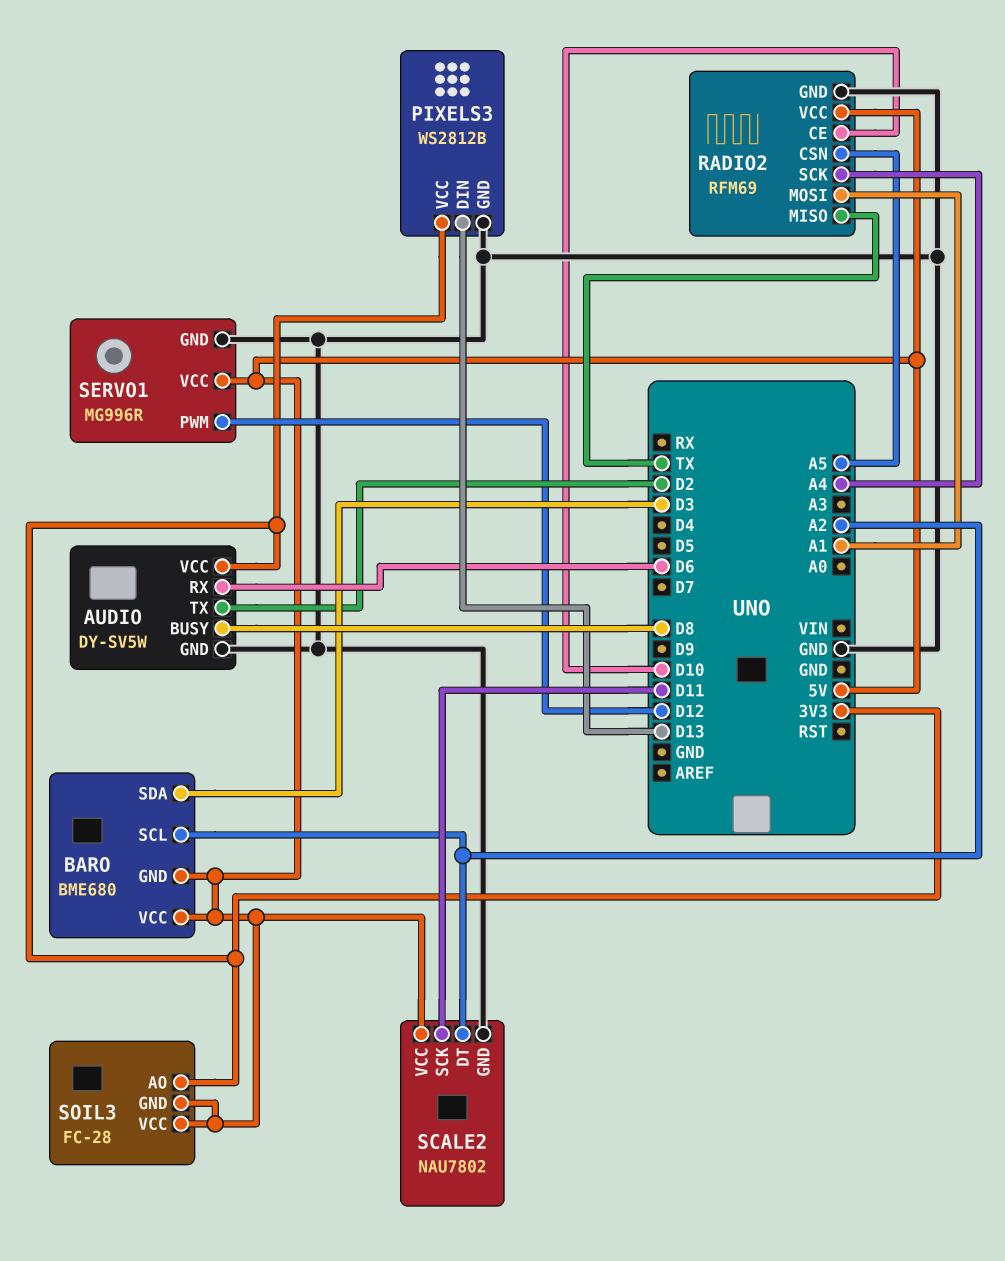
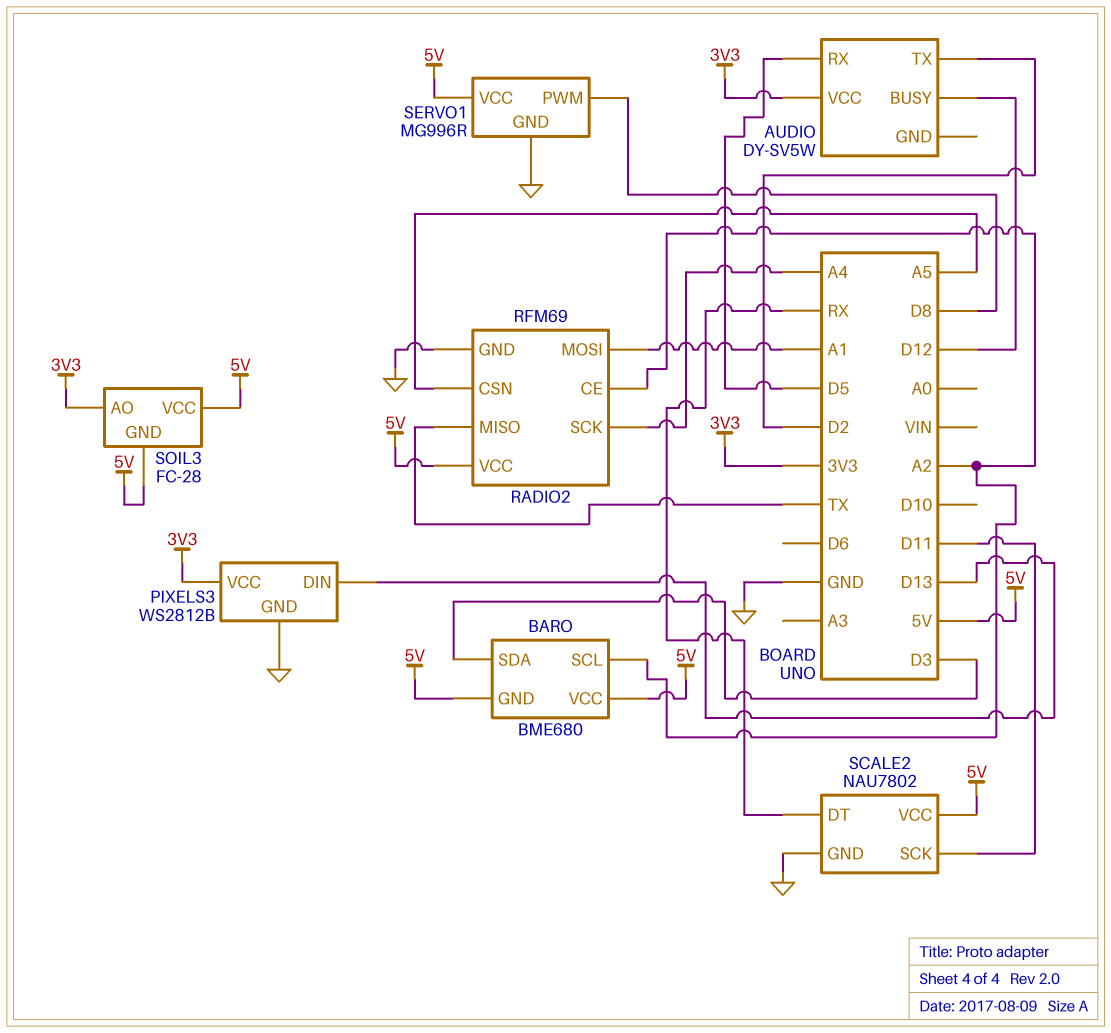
AUDIO pin BUSY: D8 -> D12
AUDIO pin GND: GND -> none
AUDIO pin RX: D6 -> D5
RADIO2 pin CE: D10 -> A2
SCALE2 pin DT: A2 -> RX
SERVO1 pin PWM: D12 -> D8

